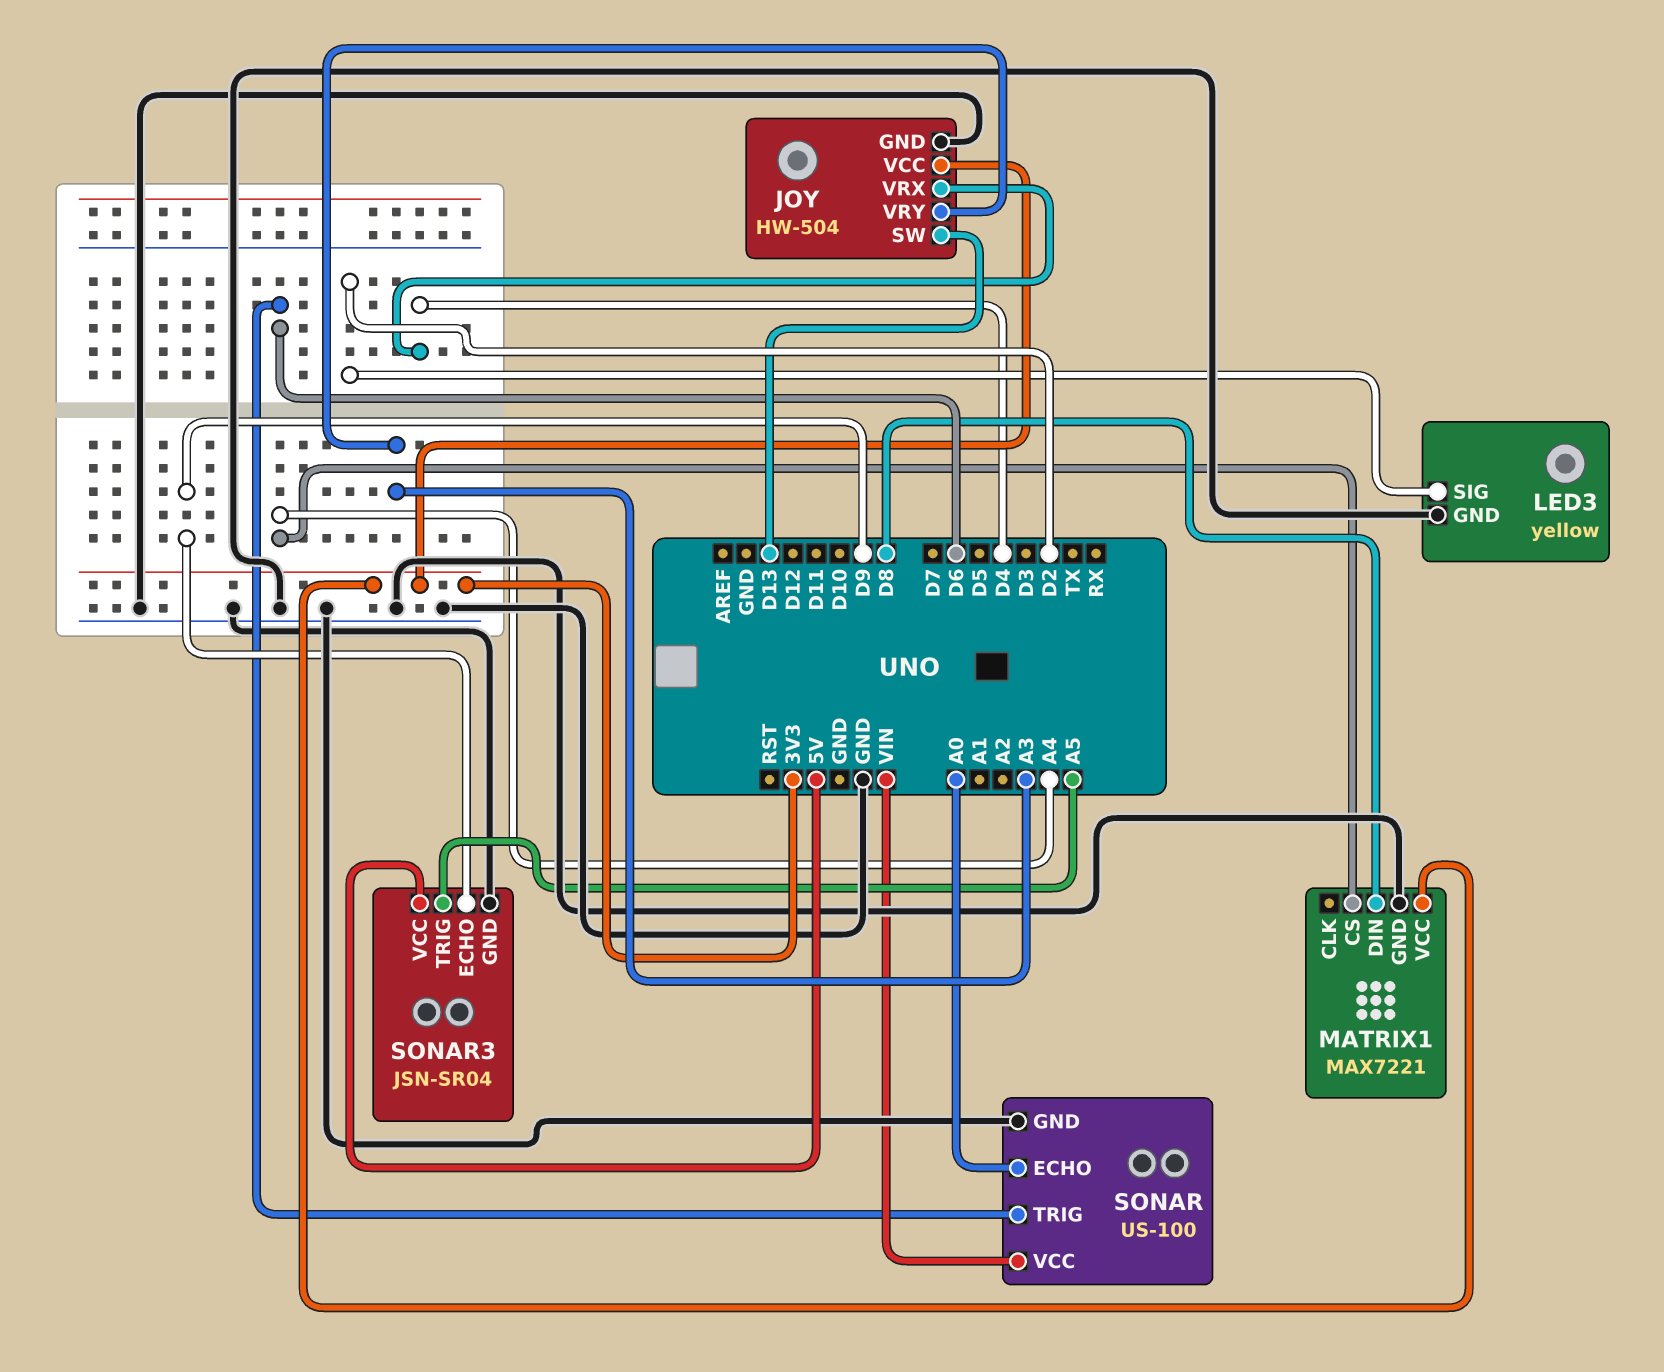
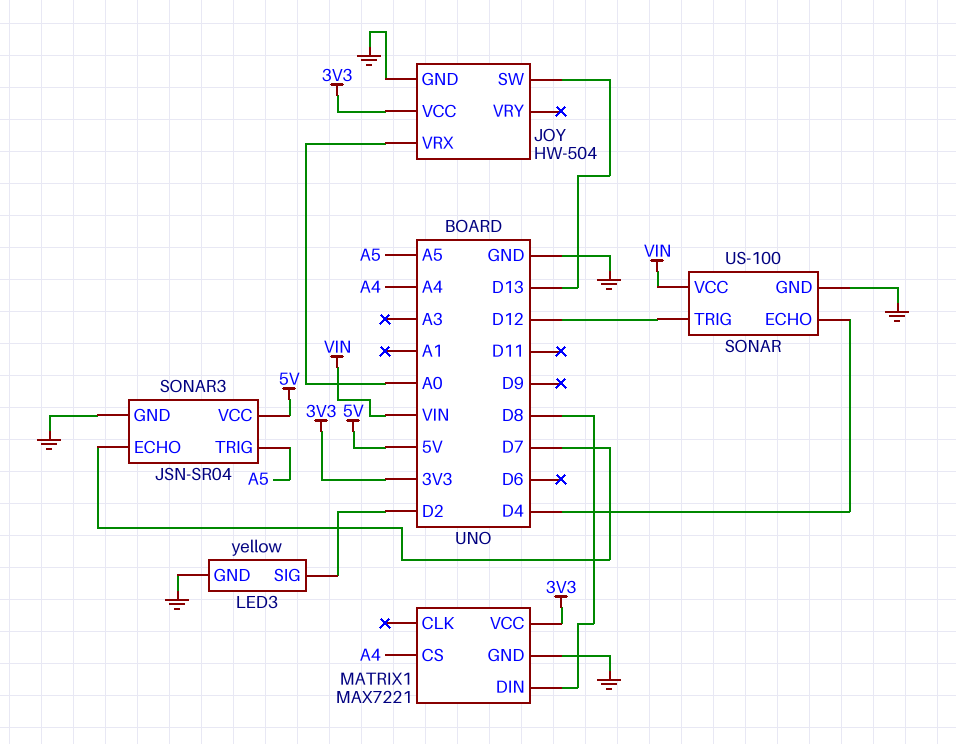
JOY pin VRX: D4 -> A0
JOY pin VRY: A3 -> none
SONAR pin ECHO: A0 -> D4
SONAR pin TRIG: D6 -> D12
SONAR3 pin ECHO: D9 -> D7

